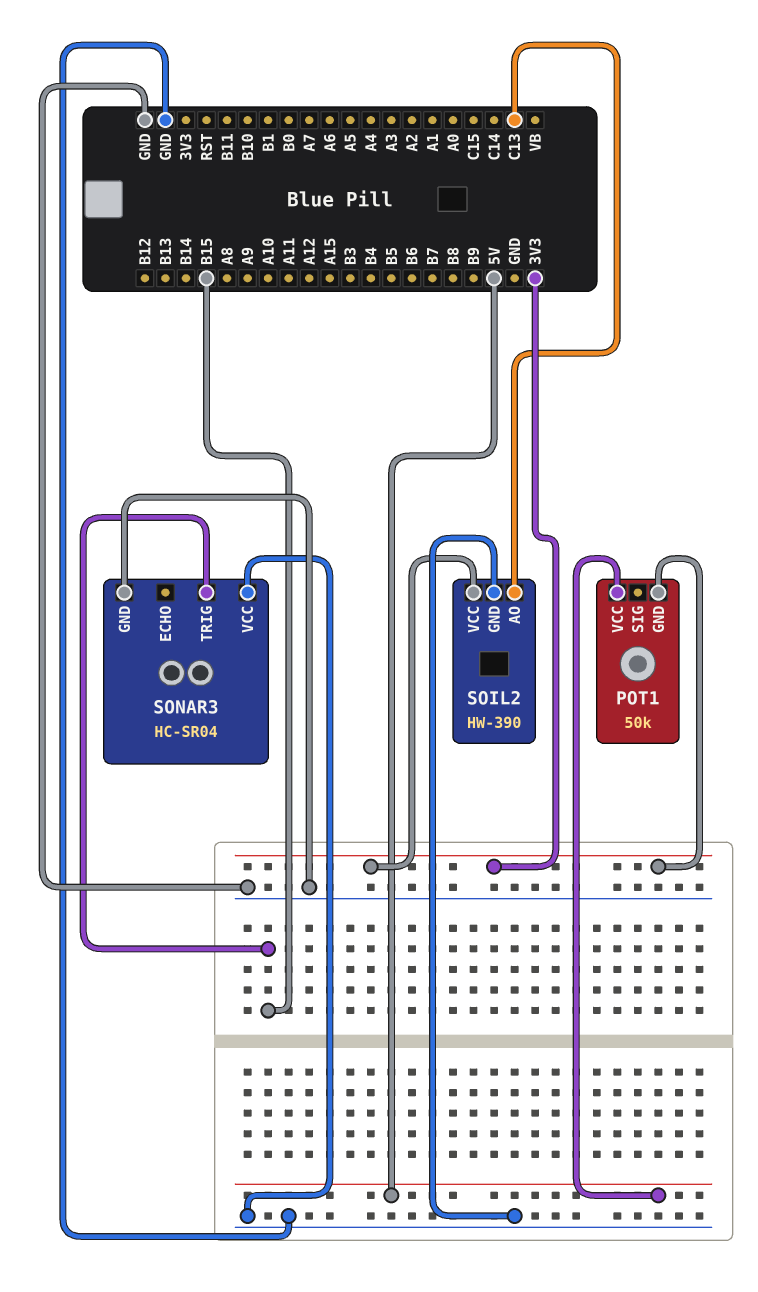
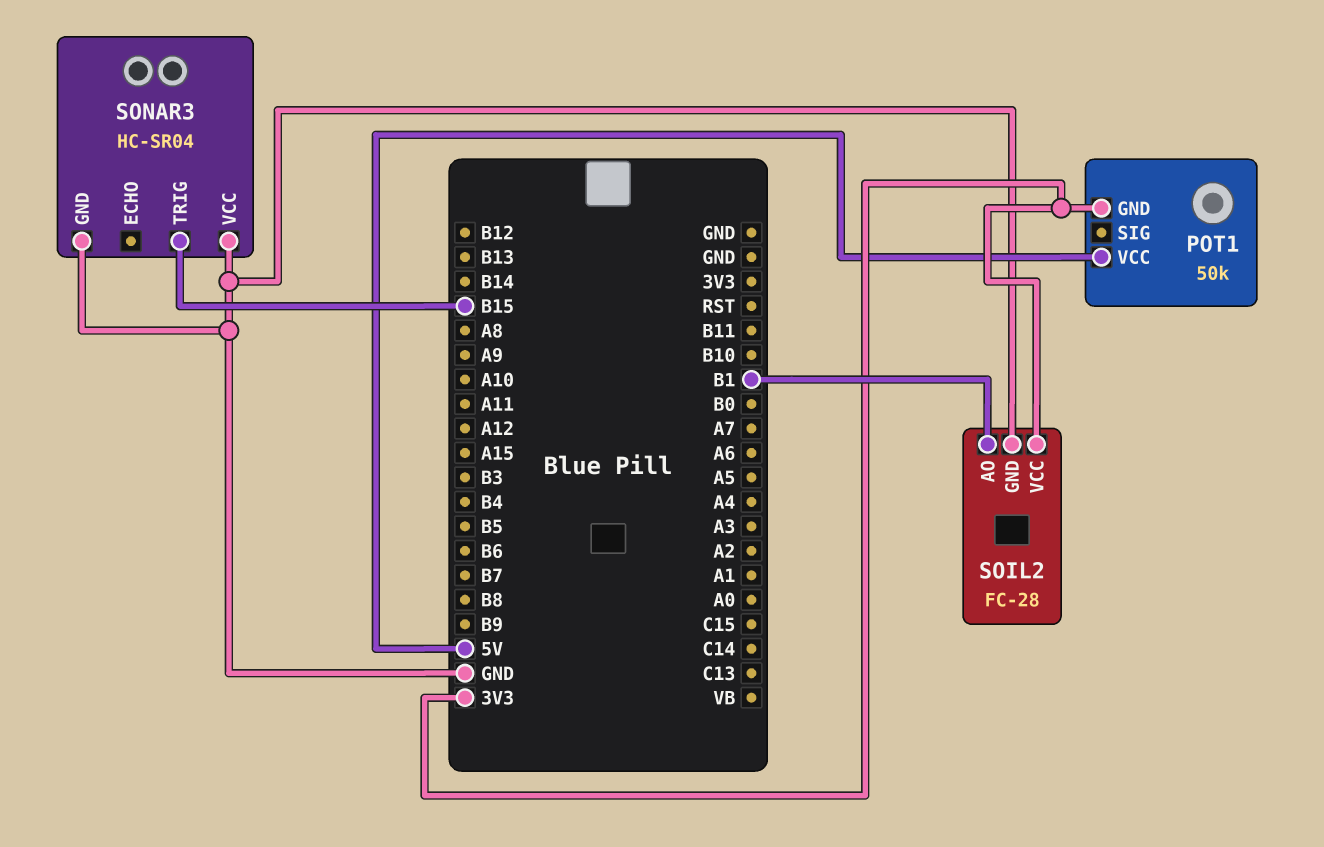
SOIL2: HW-390 -> FC-28
SOIL2 pin AO: C13 -> B1

